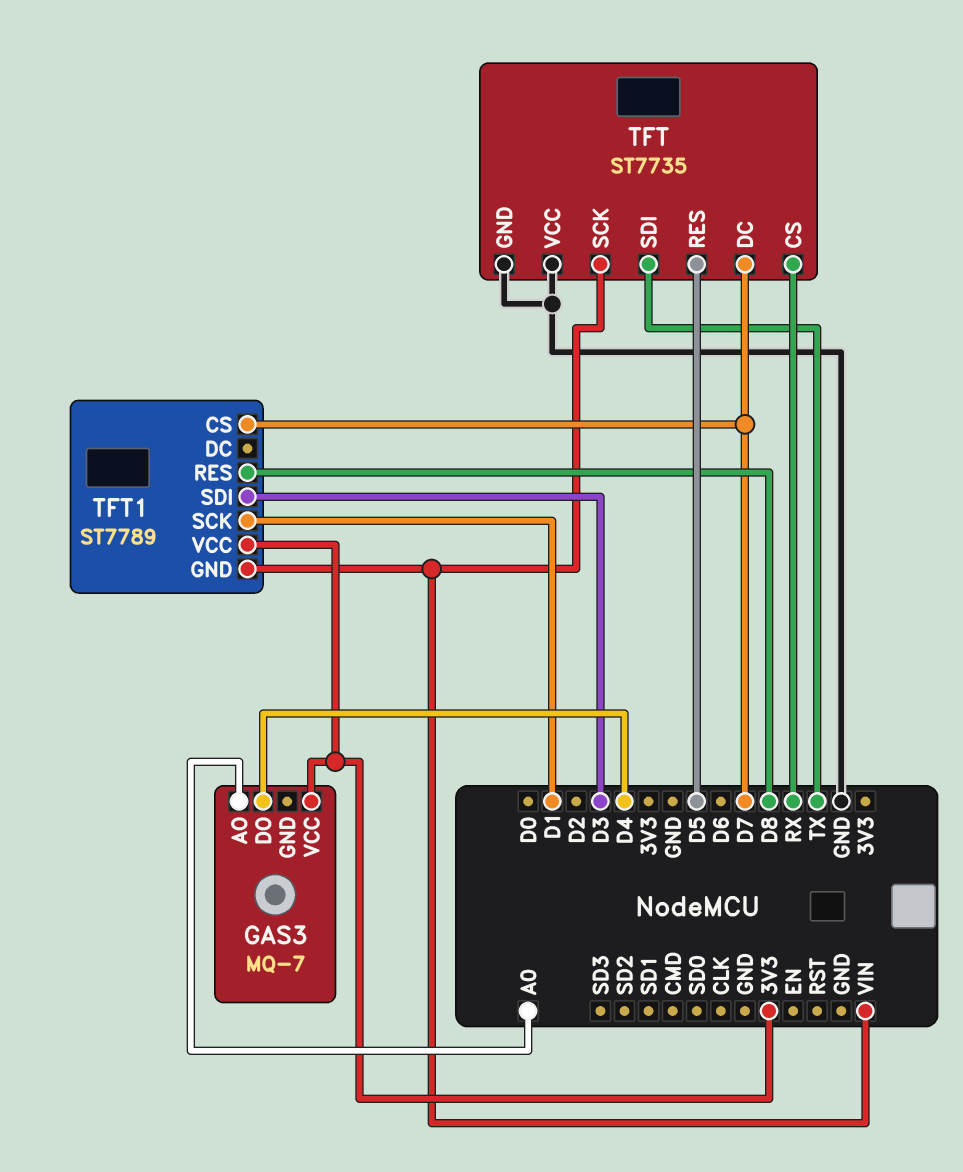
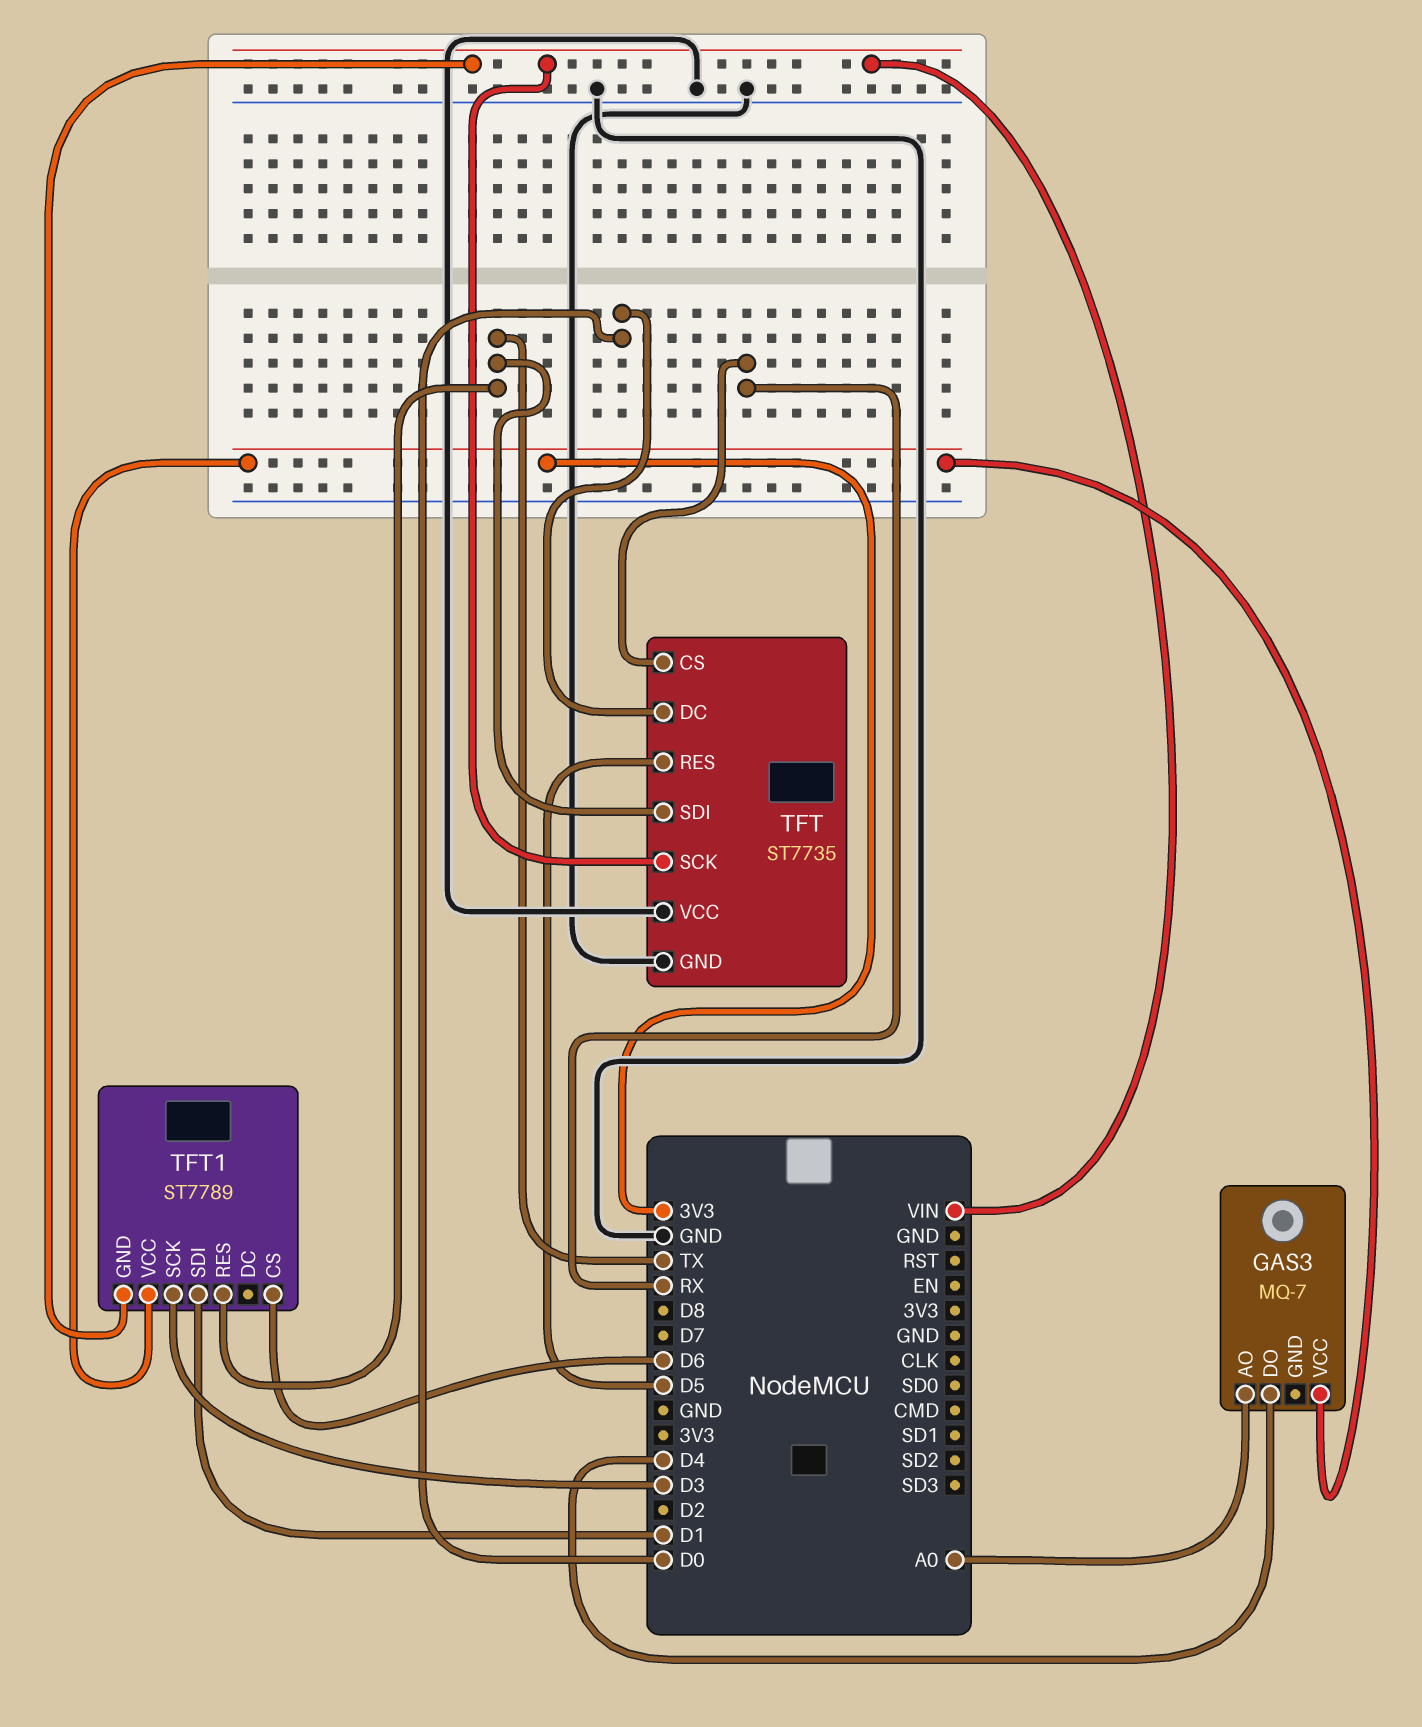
TFT pin DC: D7 -> D0
TFT1 pin CS: D7 -> D6
TFT1 pin RES: D8 -> TX
TFT1 pin SCK: D1 -> D3
TFT1 pin SDI: D3 -> D1

